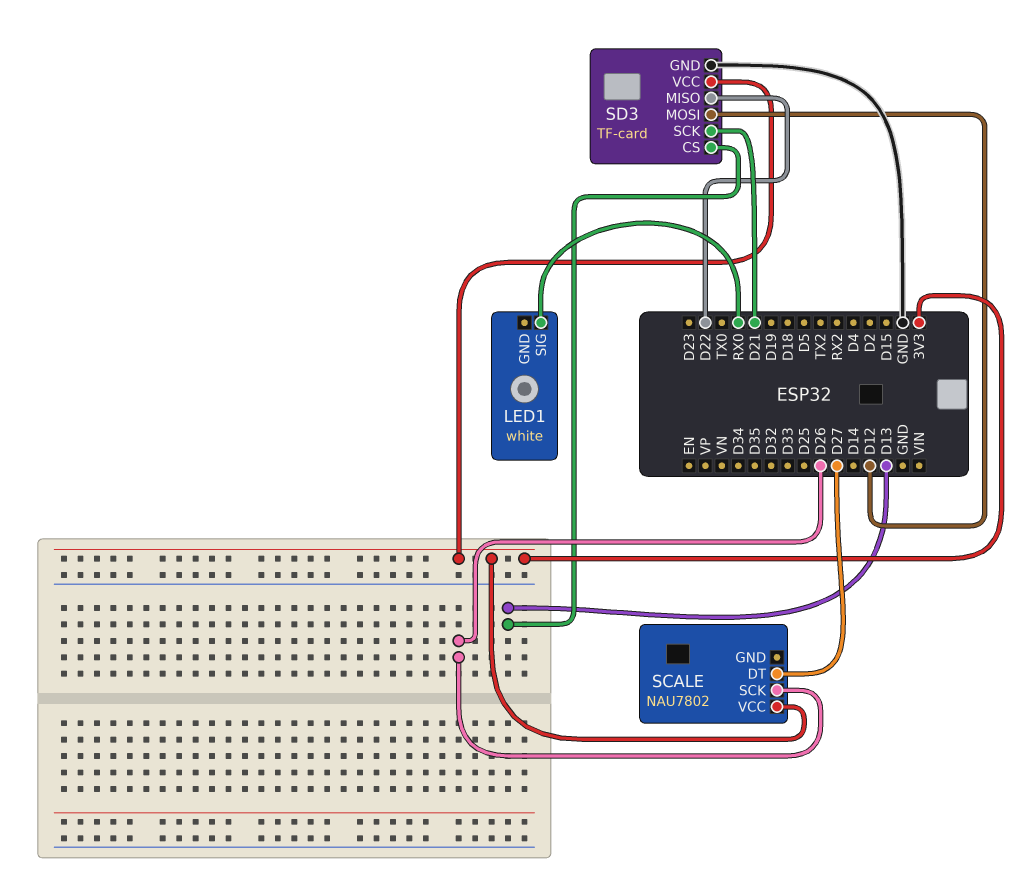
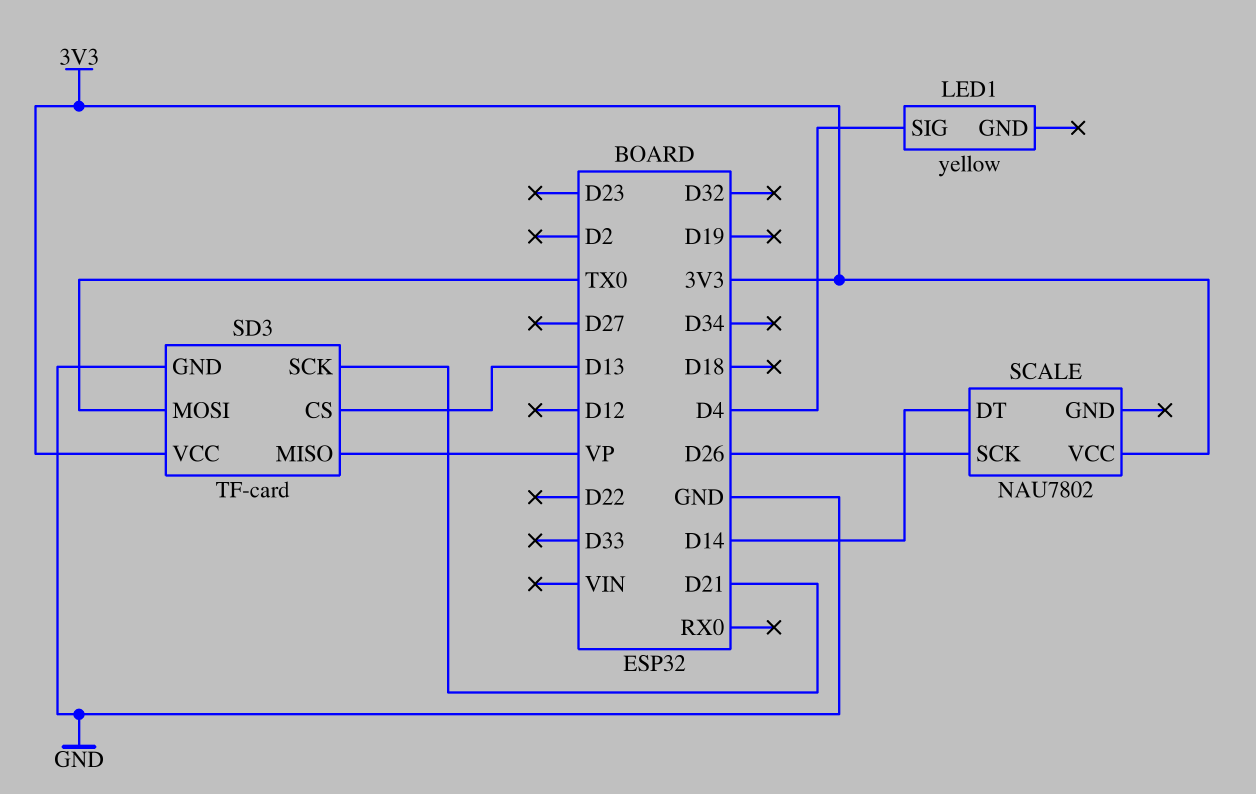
LED1: white -> yellow
LED1 pin SIG: RX0 -> D4
SCALE pin DT: D27 -> D14
SD3 pin MISO: D22 -> VP
SD3 pin MOSI: D12 -> TX0

